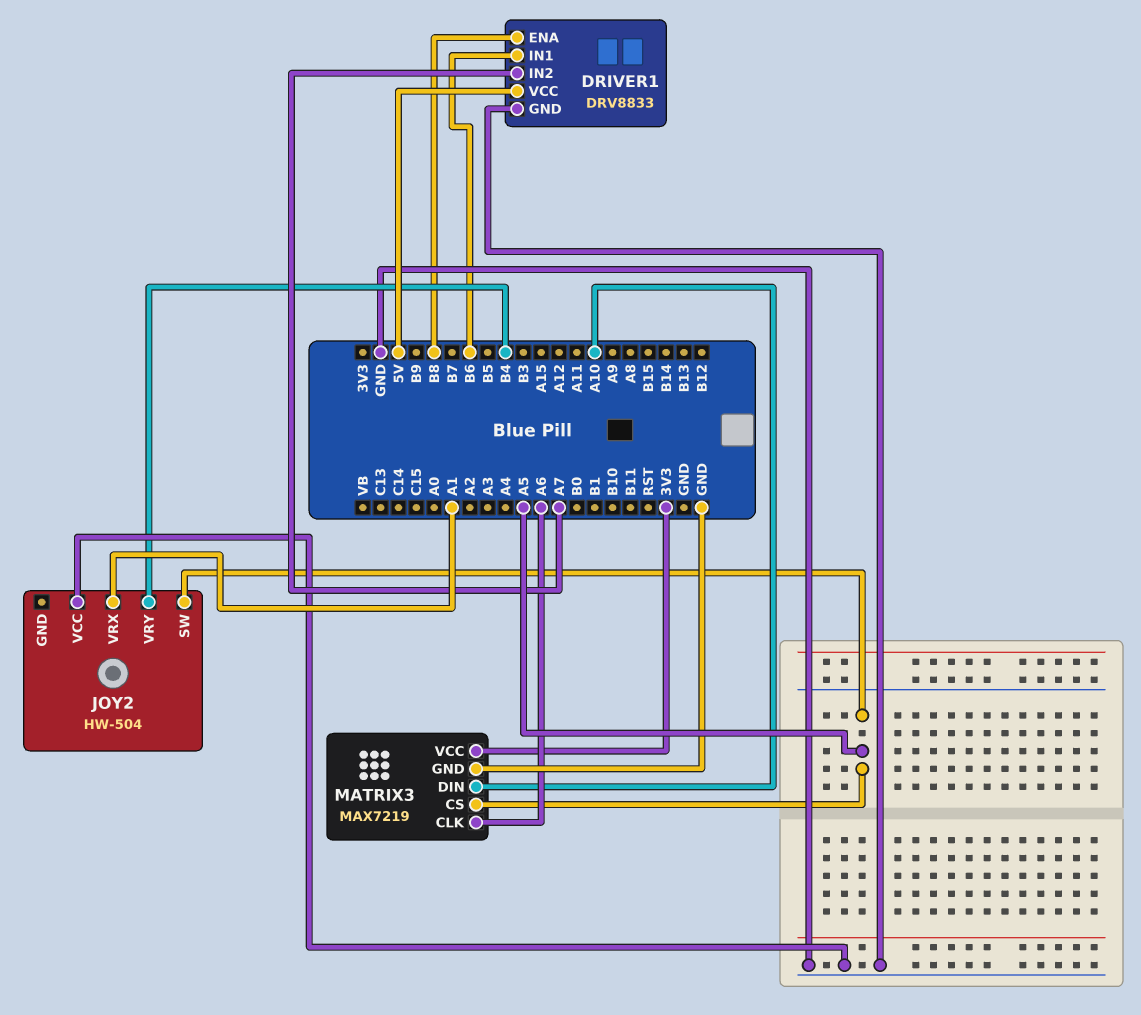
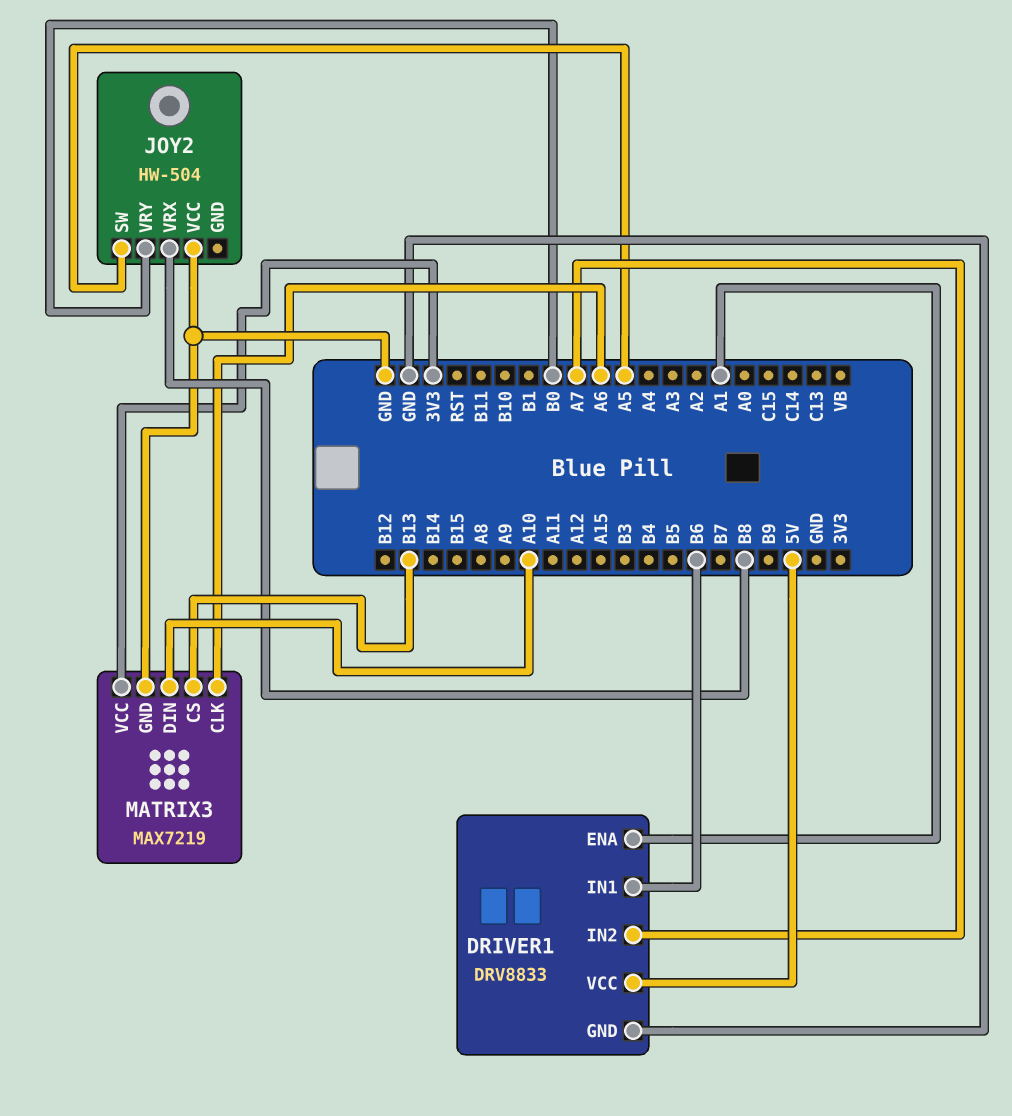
DRIVER1 pin ENA: B8 -> A1
JOY2 pin VRX: A1 -> B8
JOY2 pin VRY: B4 -> B0
MATRIX3 pin CS: A5 -> B13

